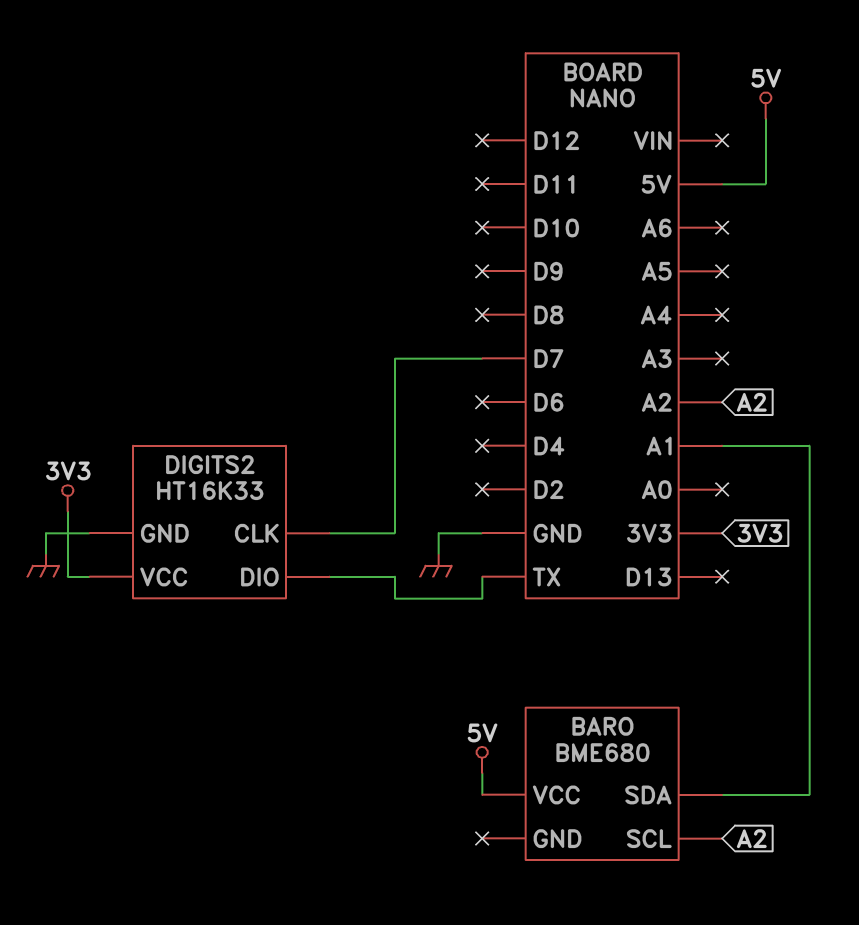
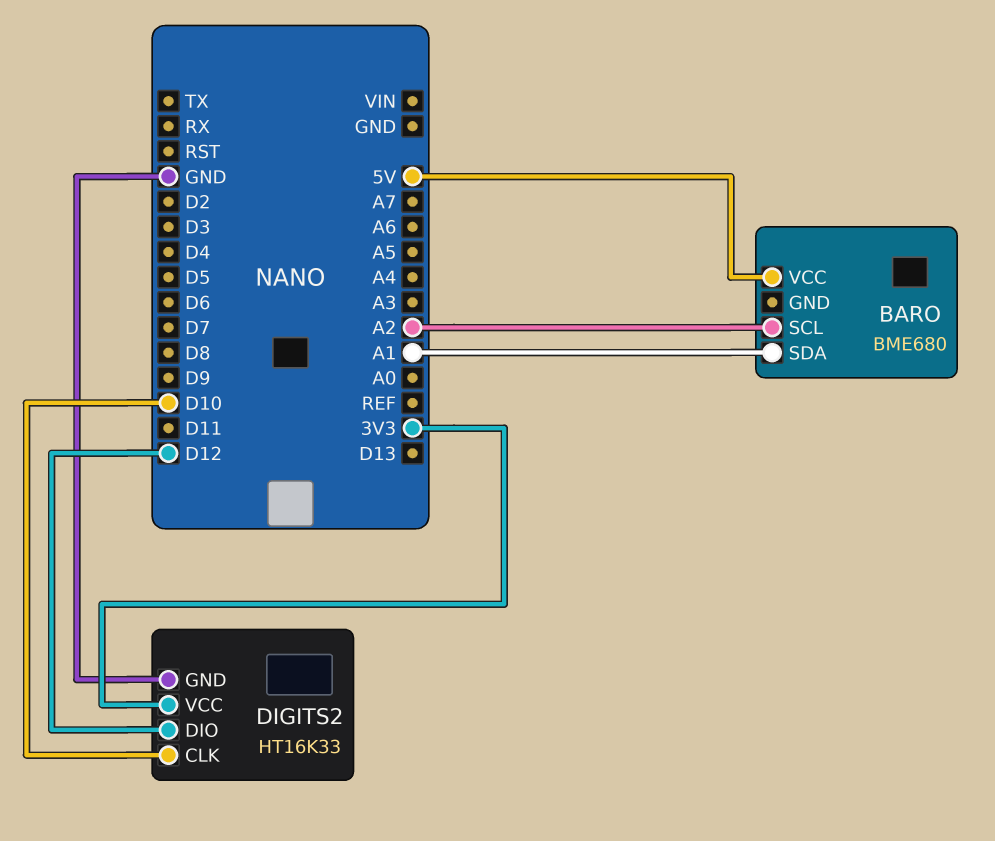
DIGITS2 pin CLK: D7 -> D10
DIGITS2 pin DIO: TX -> D12

